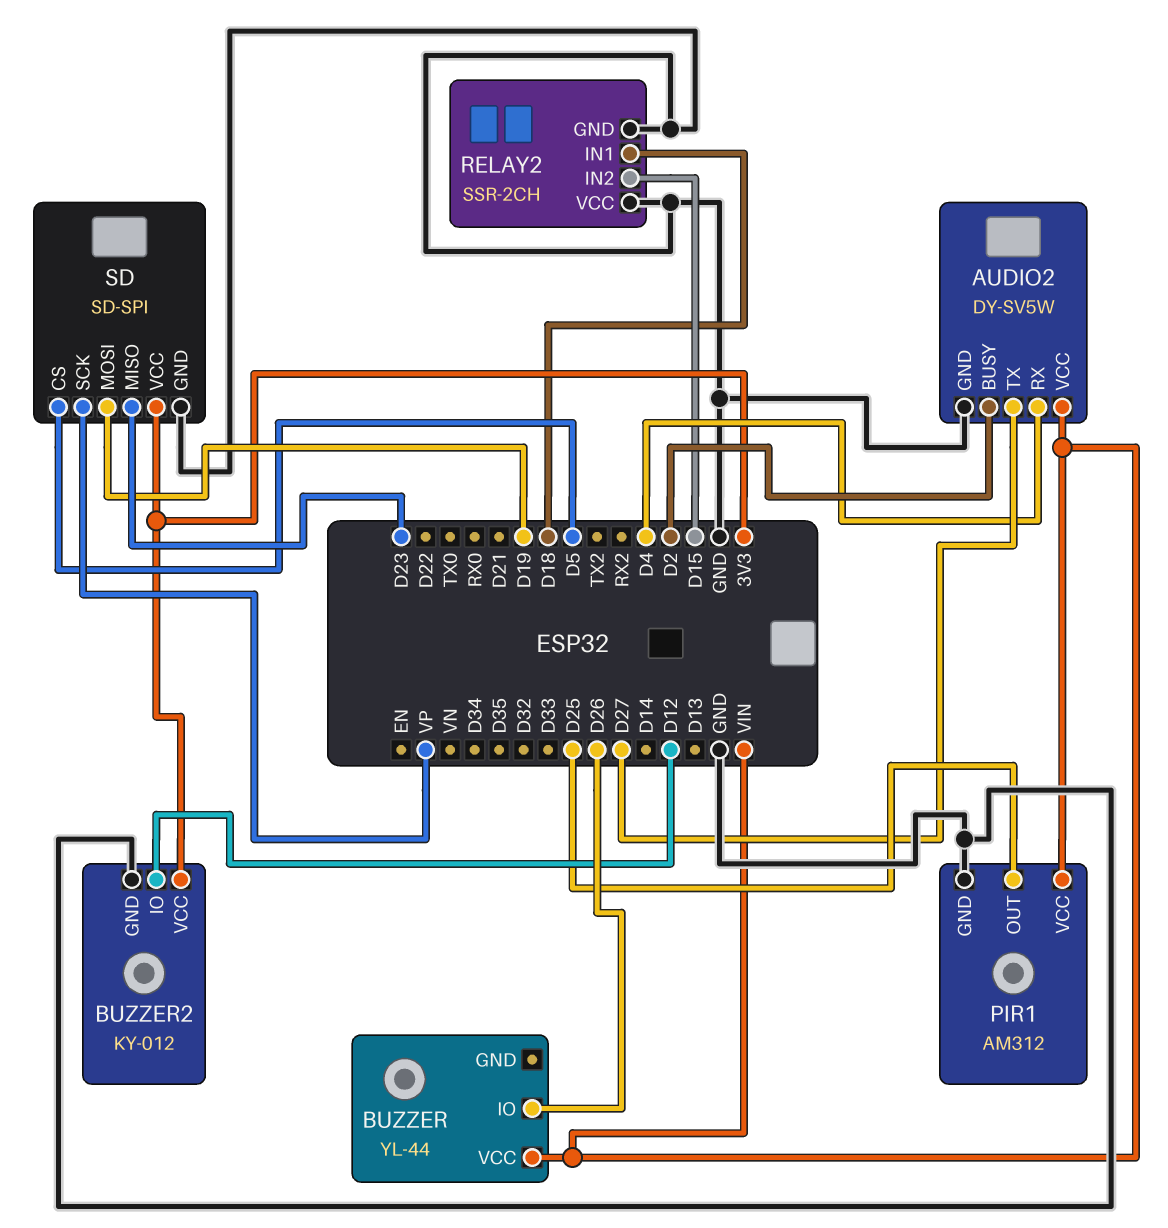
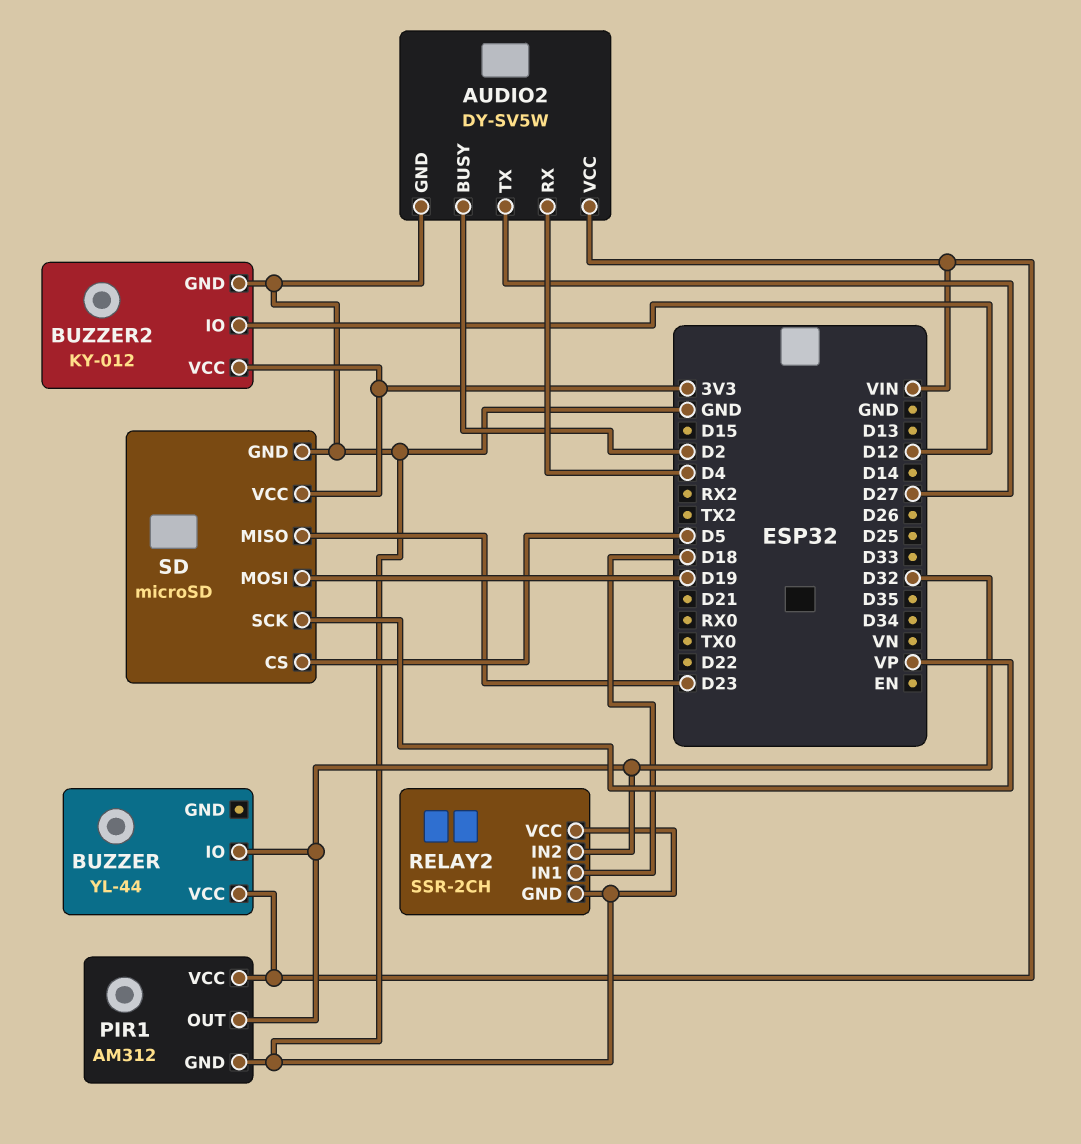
BUZZER pin IO: D26 -> D32
PIR1 pin OUT: D25 -> D32
RELAY2 pin IN2: D15 -> D32
SD: SD-SPI -> microSD

